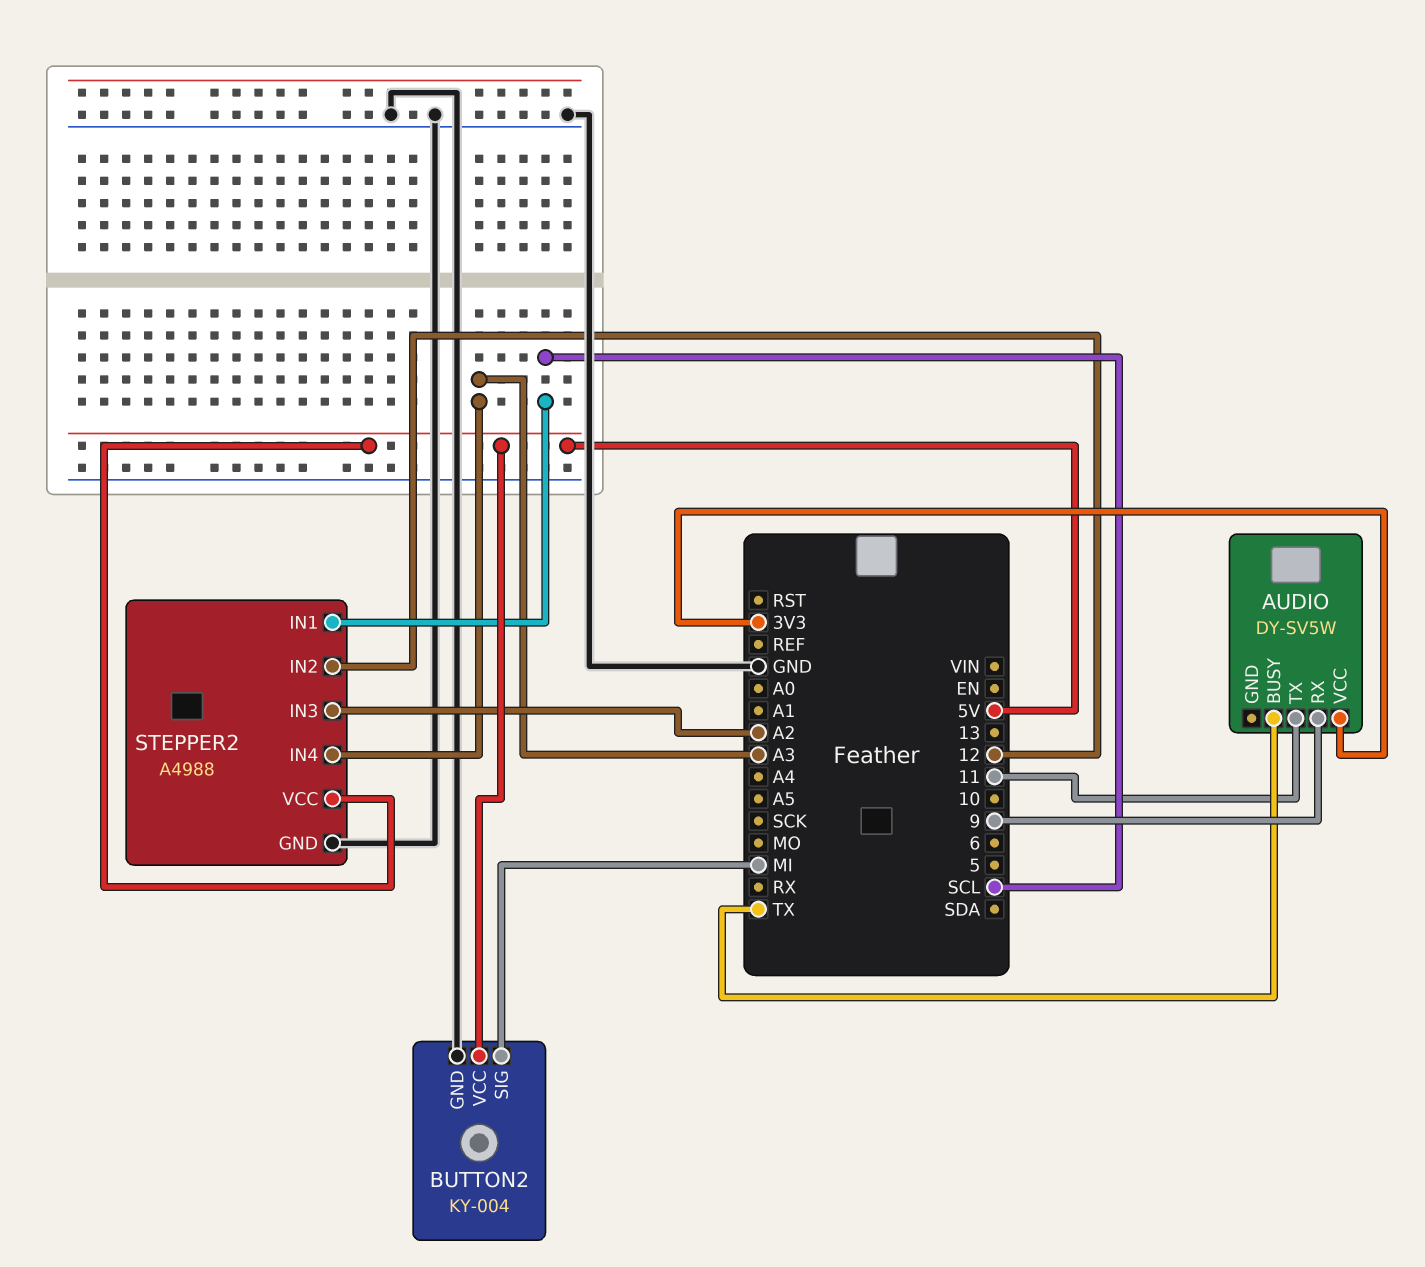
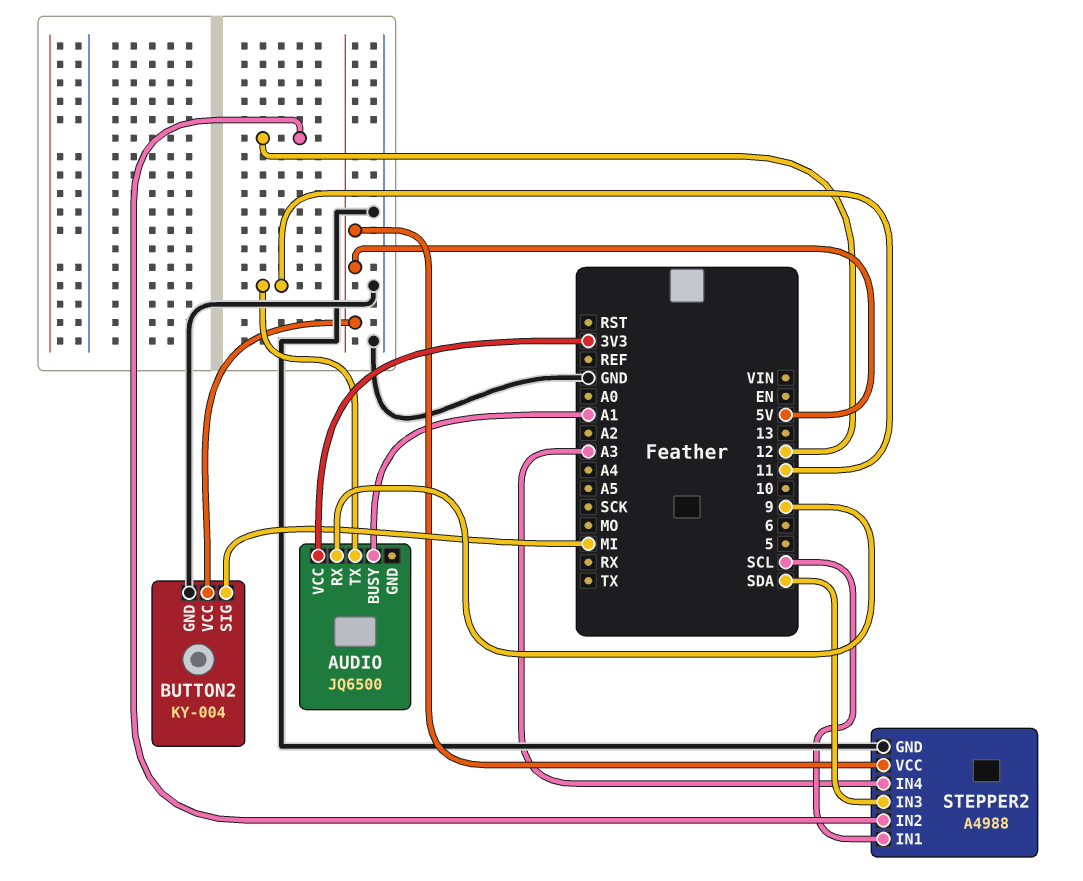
AUDIO: DY-SV5W -> JQ6500
AUDIO pin BUSY: TX -> A1
STEPPER2 pin IN3: A2 -> SDA

